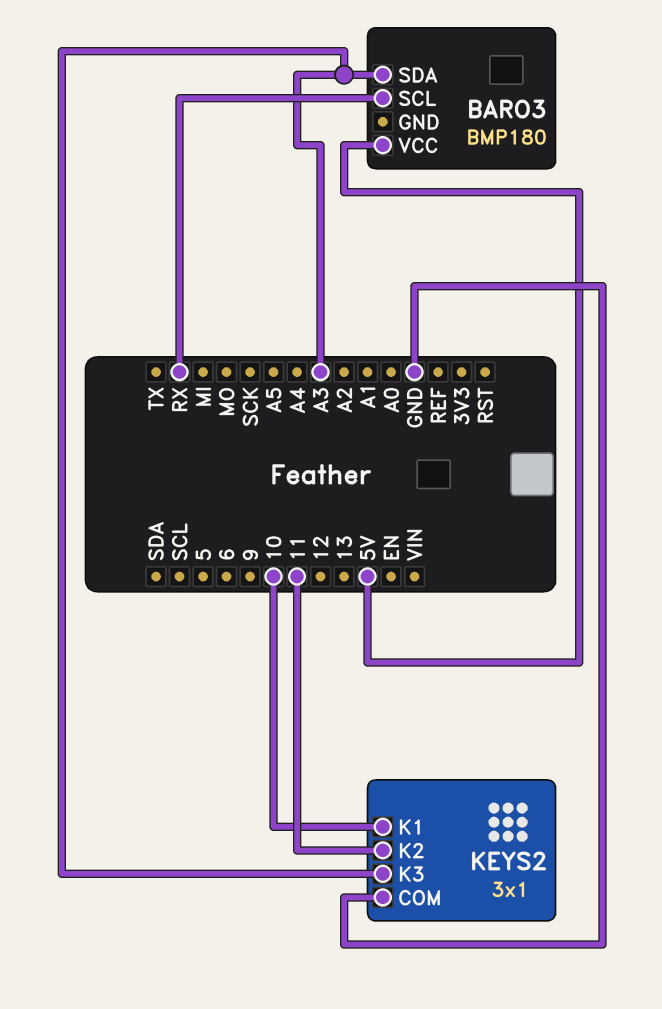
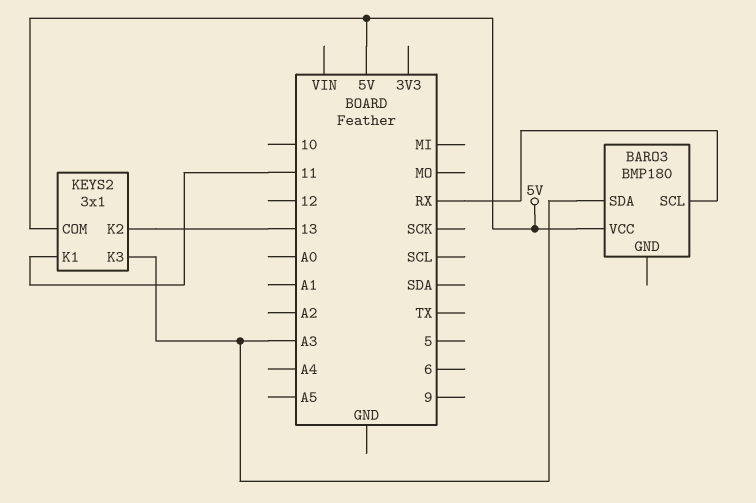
KEYS2 pin COM: GND -> 5V
KEYS2 pin K1: 10 -> 11
KEYS2 pin K2: 11 -> 13

